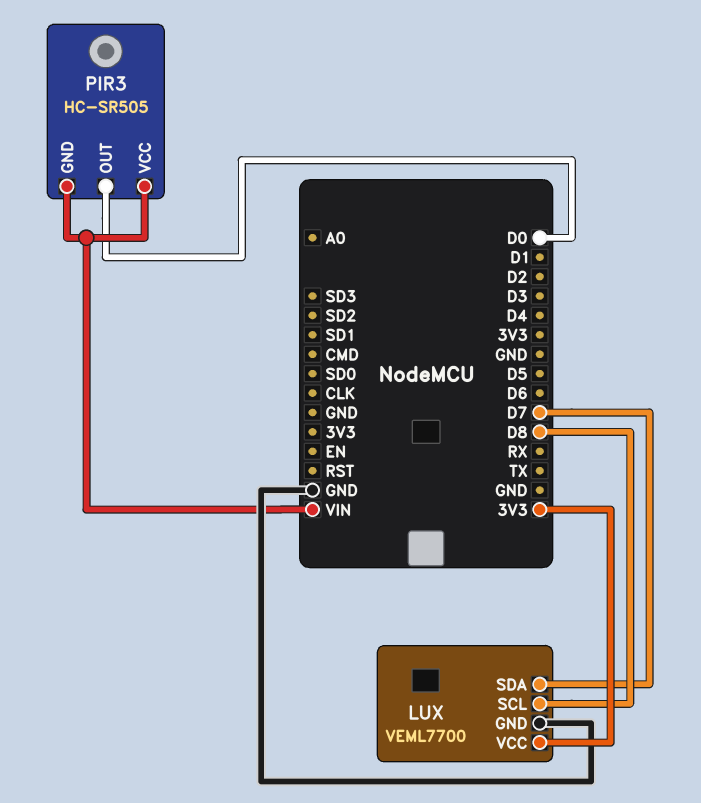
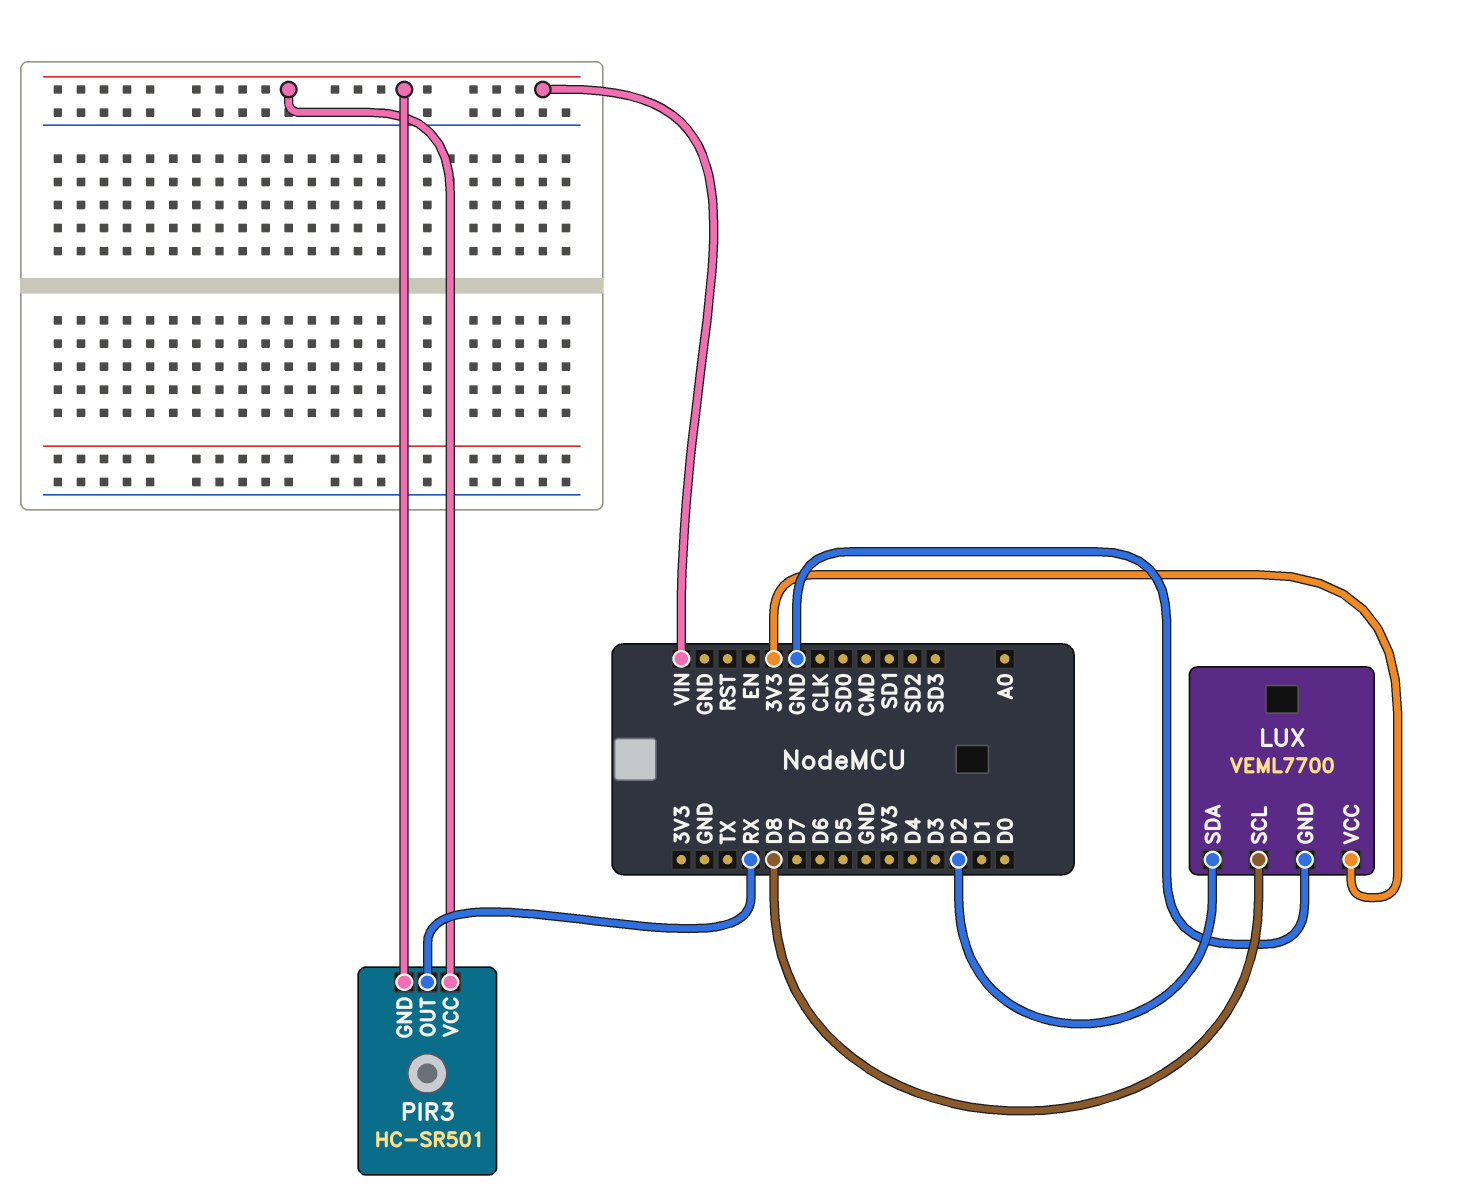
LUX pin SDA: D7 -> D2
PIR3: HC-SR505 -> HC-SR501
PIR3 pin OUT: D0 -> RX

